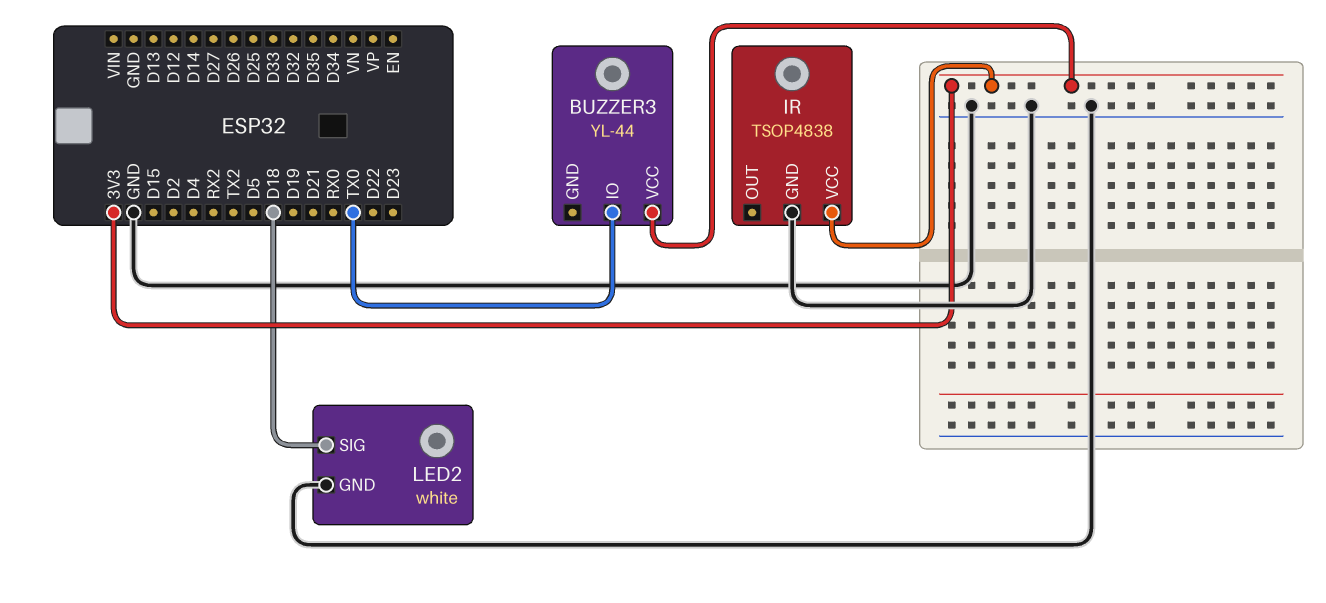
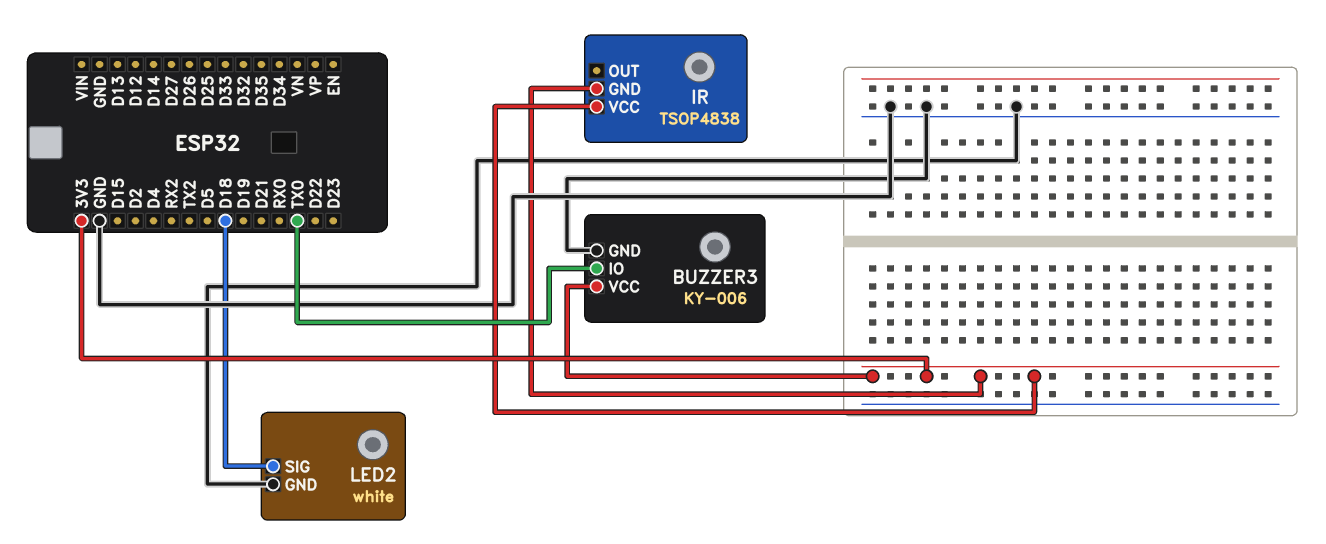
BUZZER3: YL-44 -> KY-006
BUZZER3 pin GND: none -> GND
IR pin GND: GND -> 3V3

